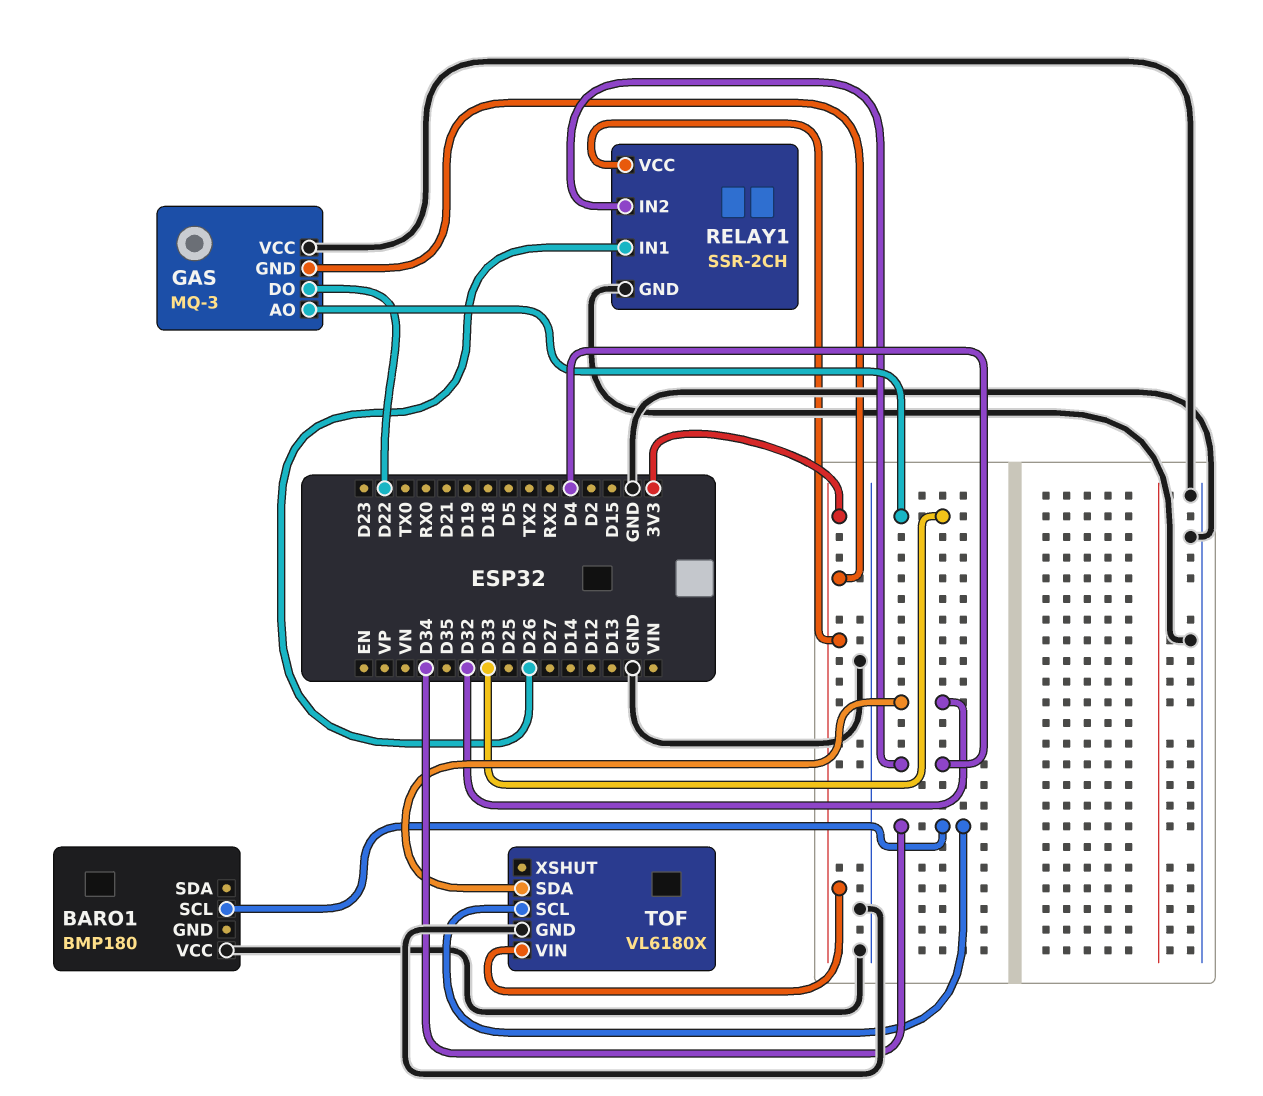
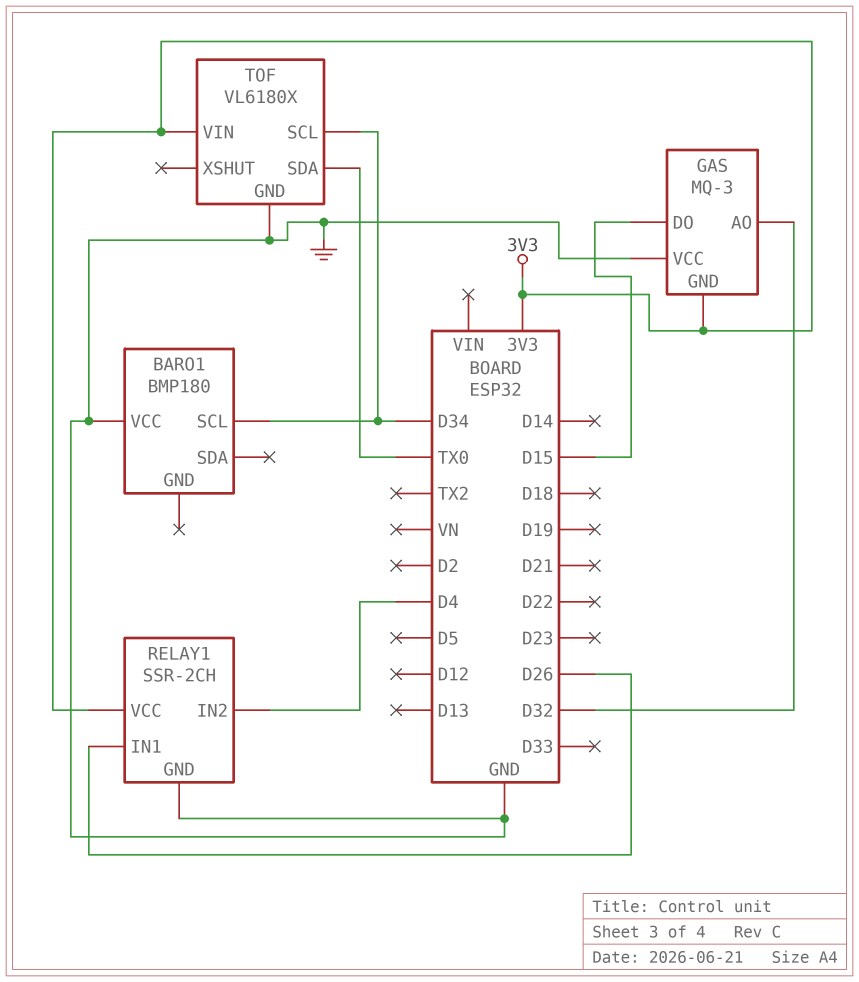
GAS pin AO: D33 -> D32
GAS pin DO: D22 -> D15
TOF pin SDA: D32 -> TX0

